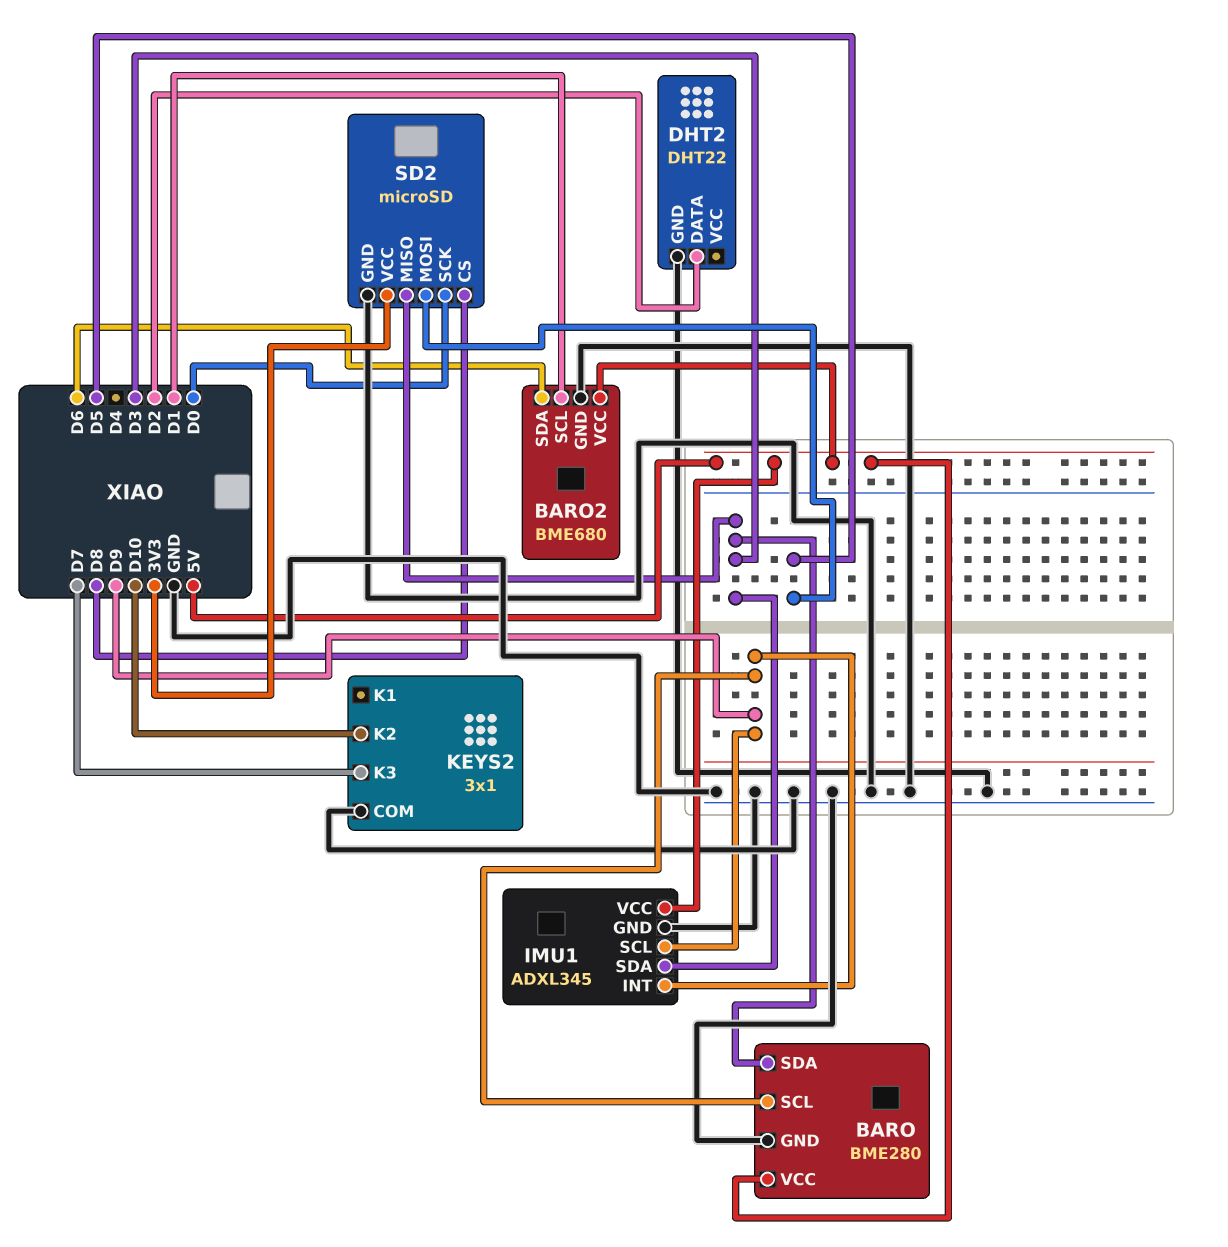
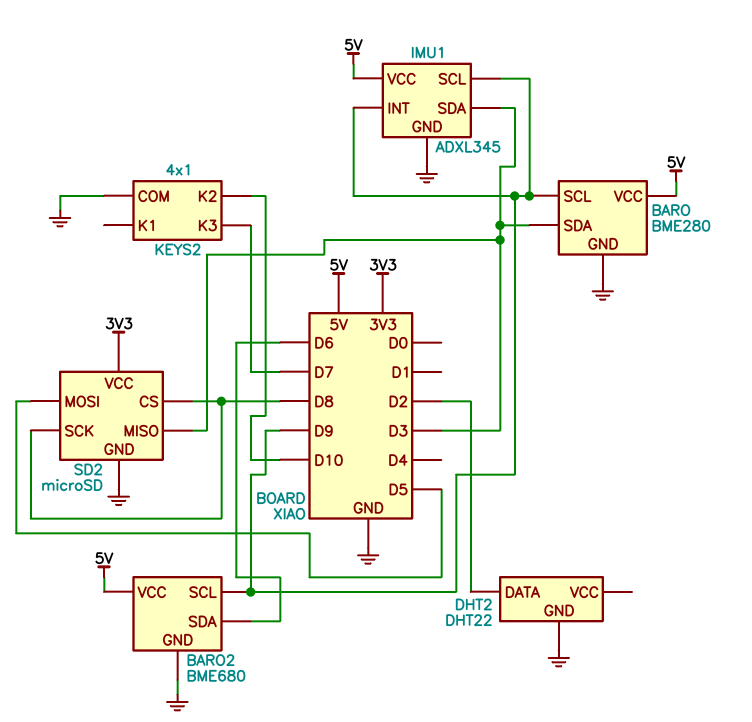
BARO2 pin SCL: D1 -> D9
KEYS2: 3x1 -> 4x1
SD2 pin SCK: D0 -> D8

